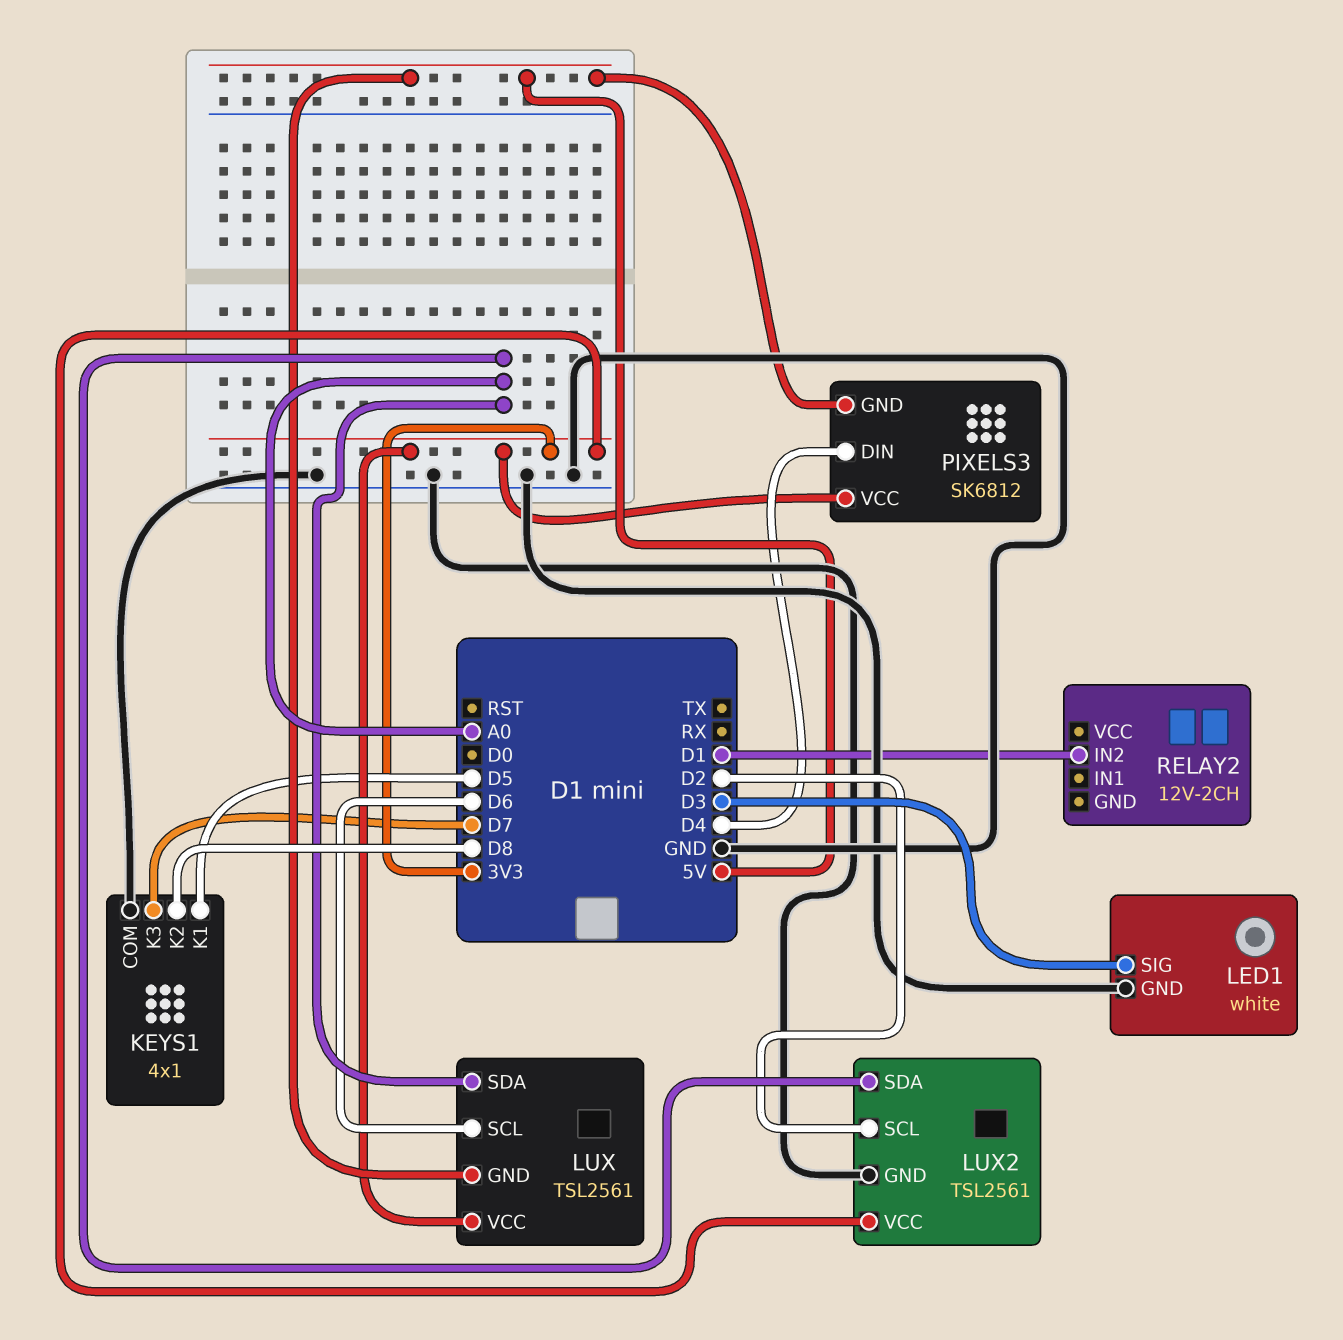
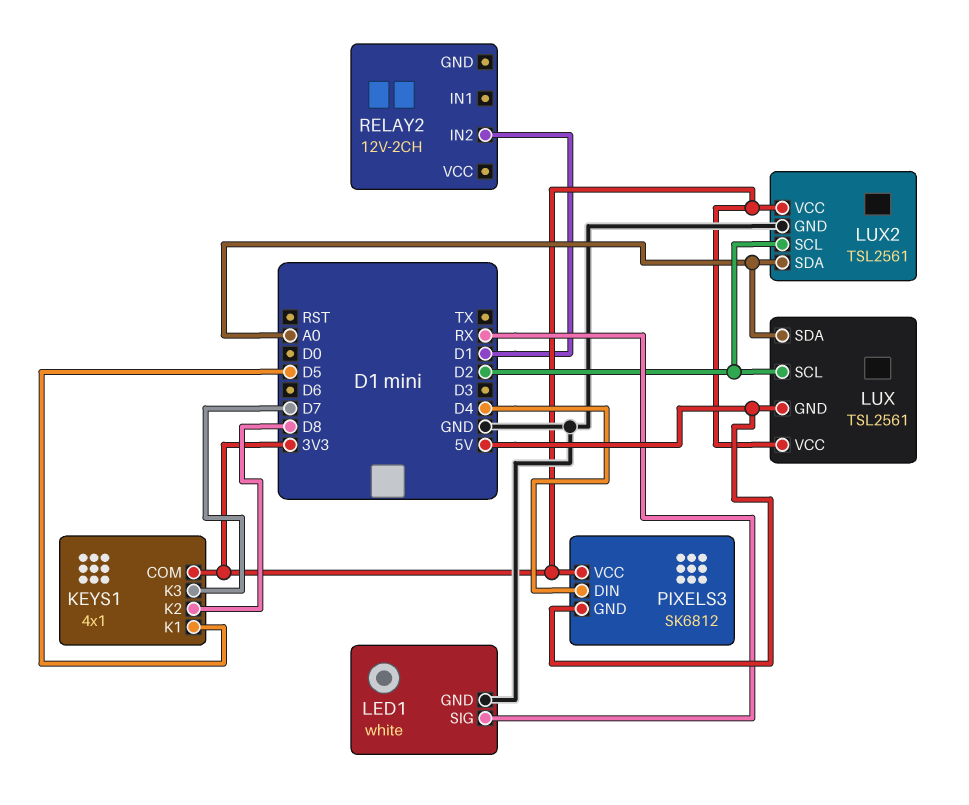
KEYS1 pin COM: GND -> 3V3
LED1 pin SIG: D3 -> RX
LUX pin SCL: D6 -> D2

